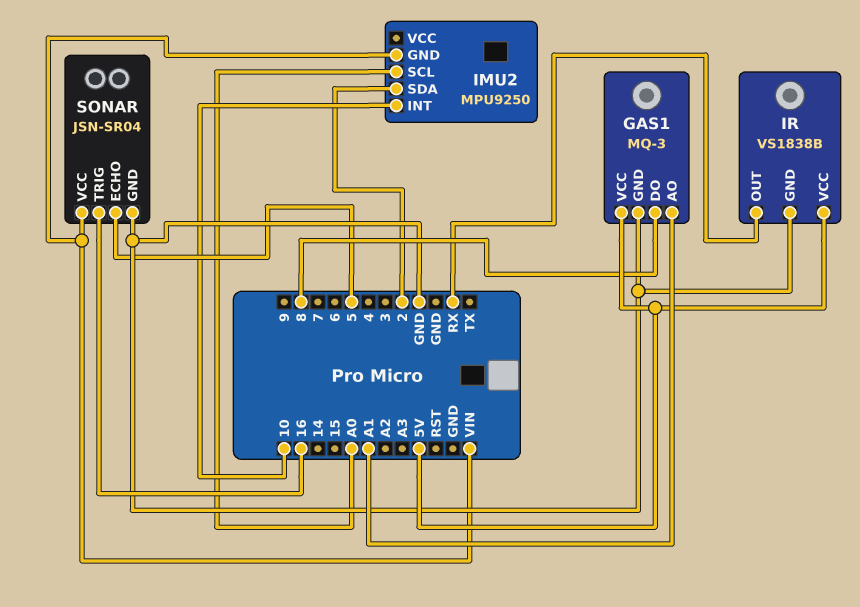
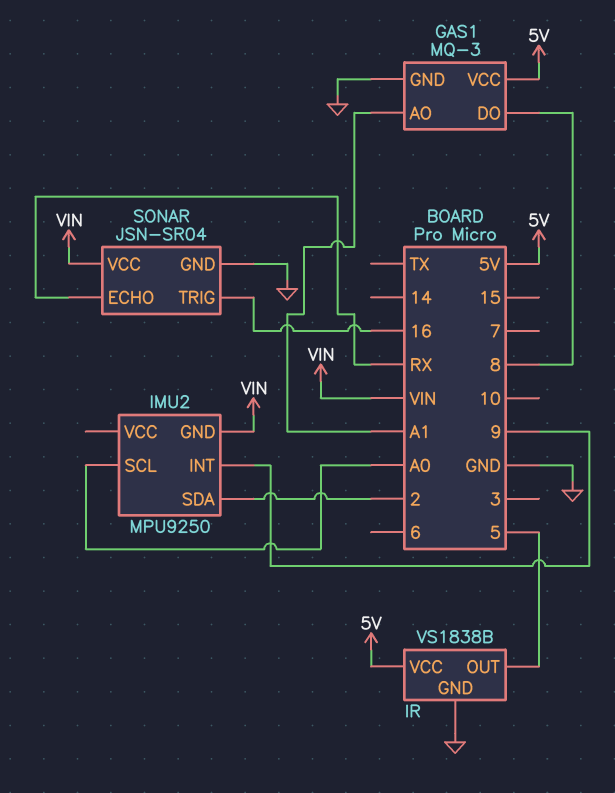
IMU2 pin INT: 10 -> 9
IR pin OUT: RX -> 5
SONAR pin ECHO: 5 -> RX

